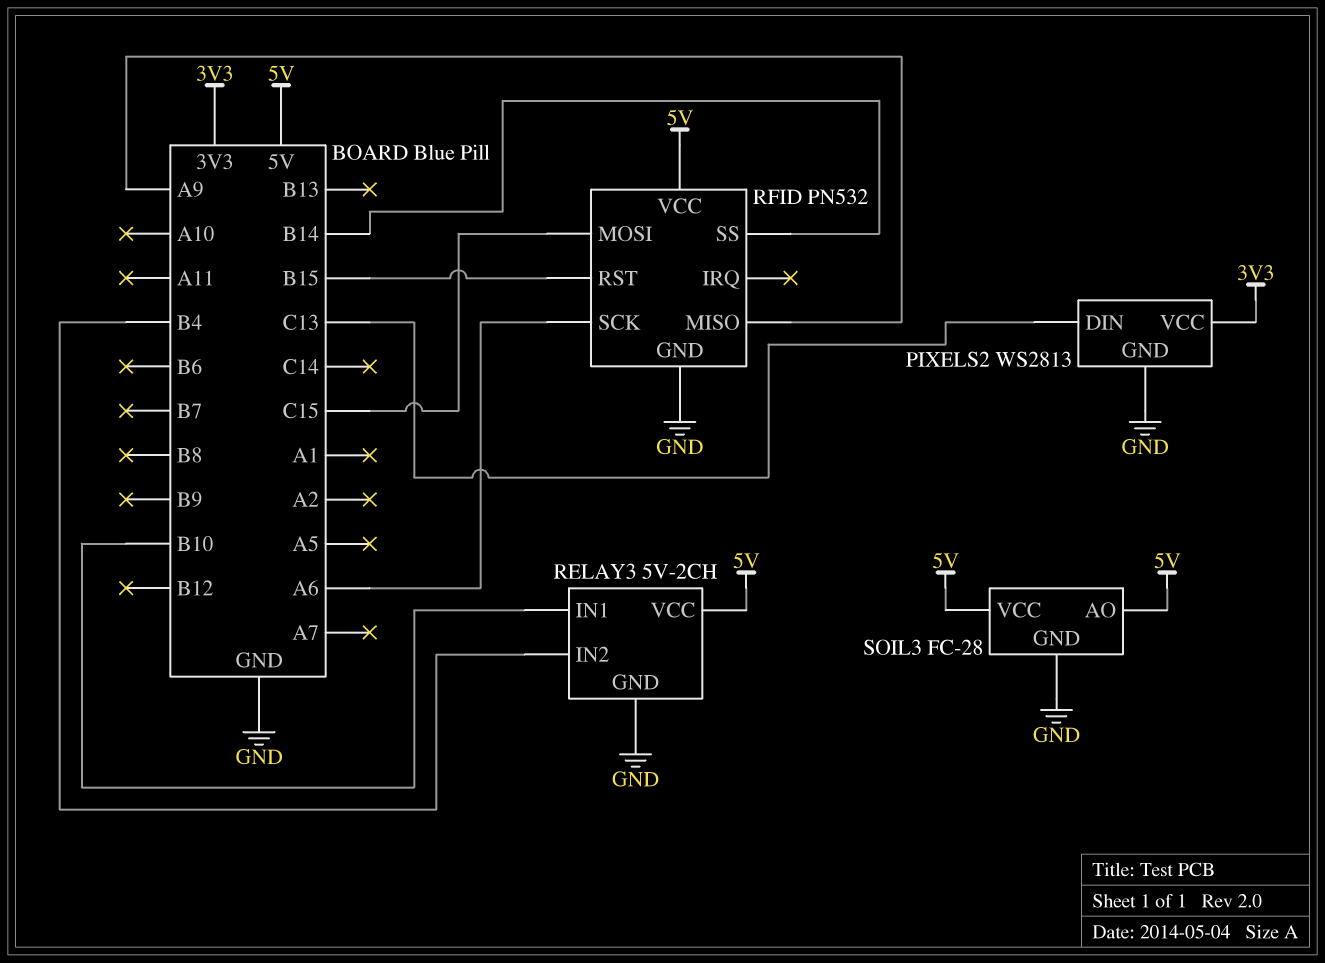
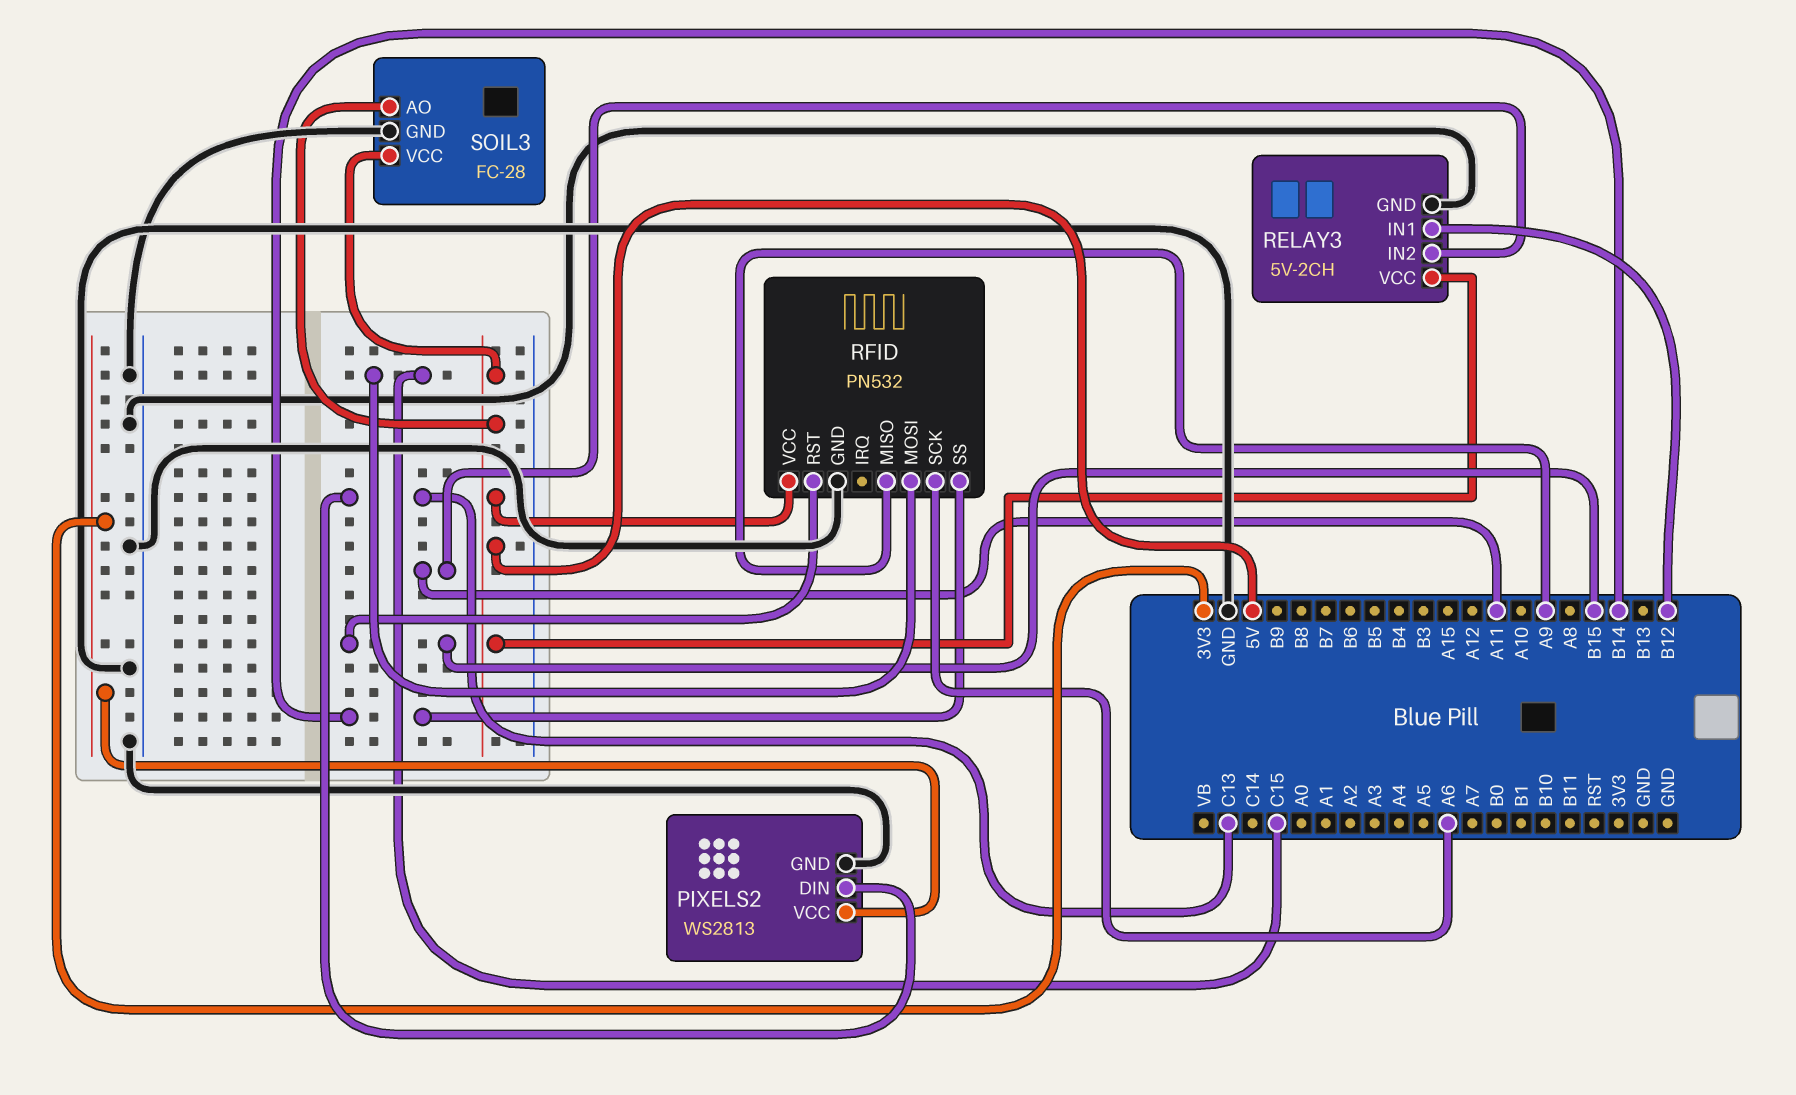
RELAY3 pin IN1: B10 -> B12
RELAY3 pin IN2: B4 -> A11

